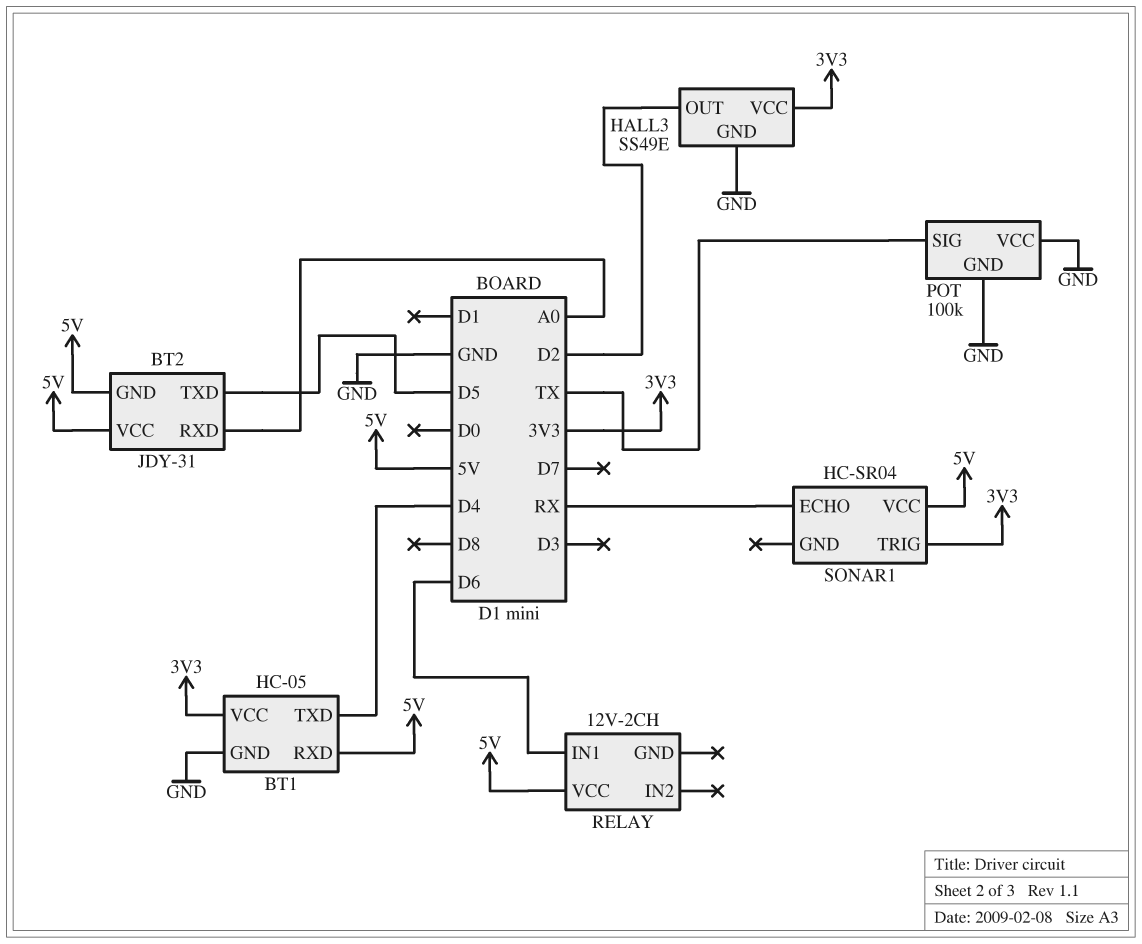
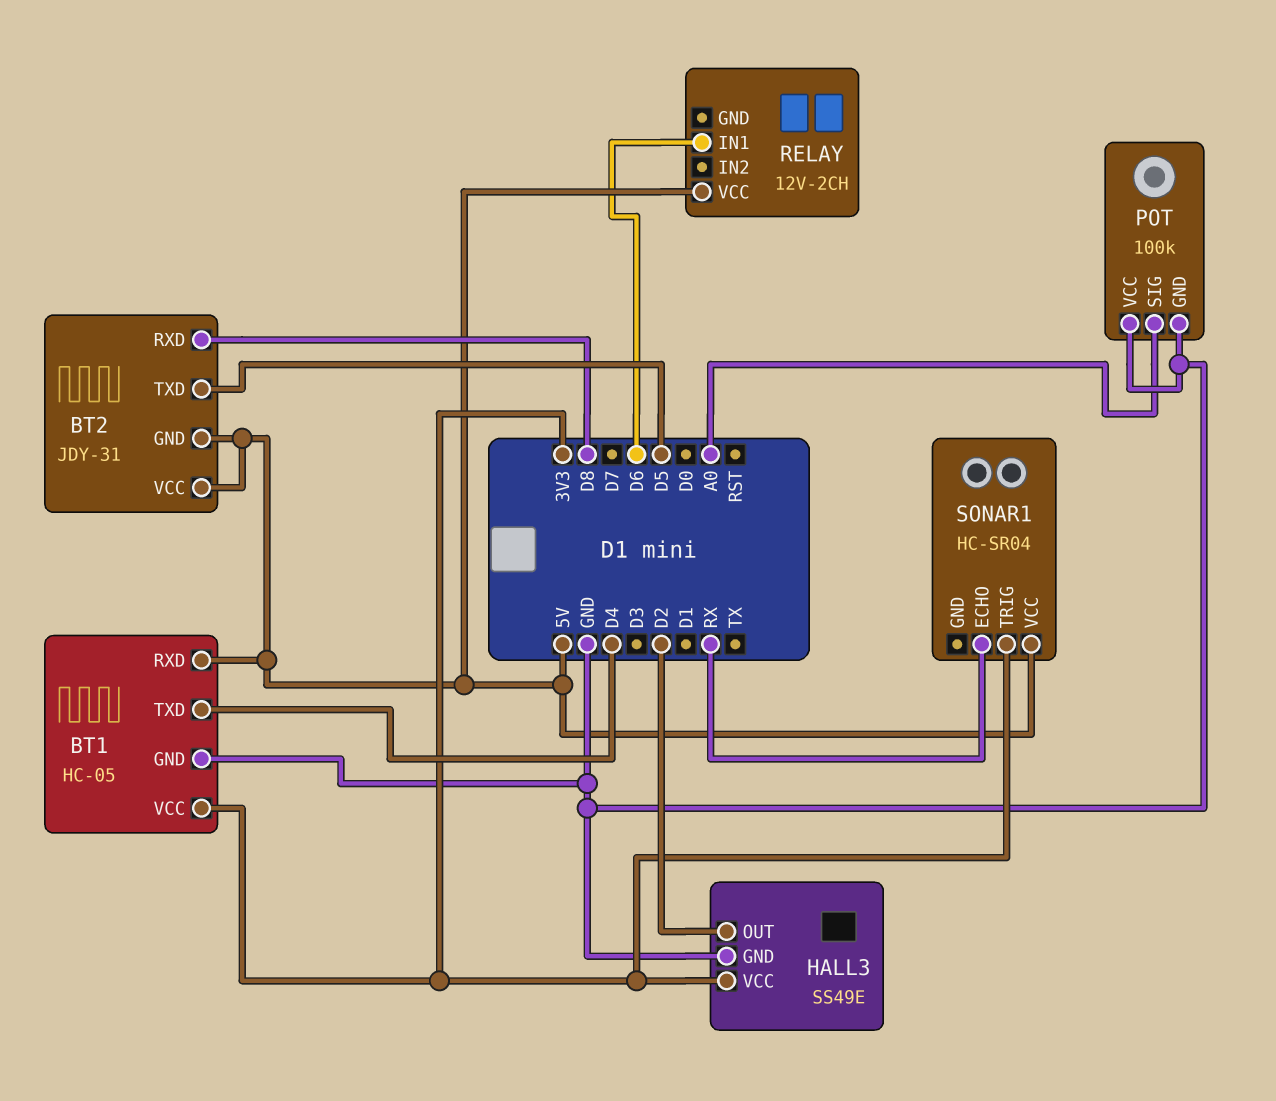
BT2 pin RXD: A0 -> D8
POT pin SIG: TX -> A0

